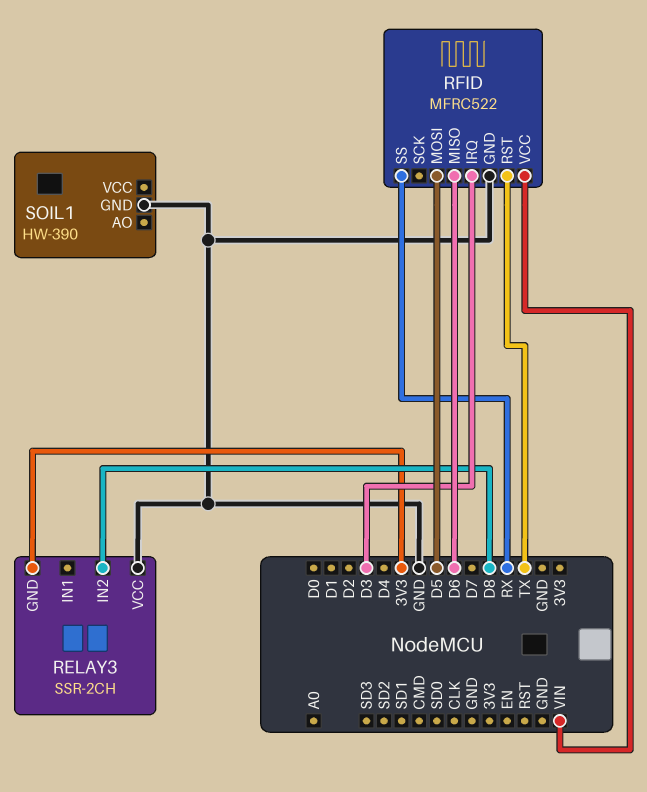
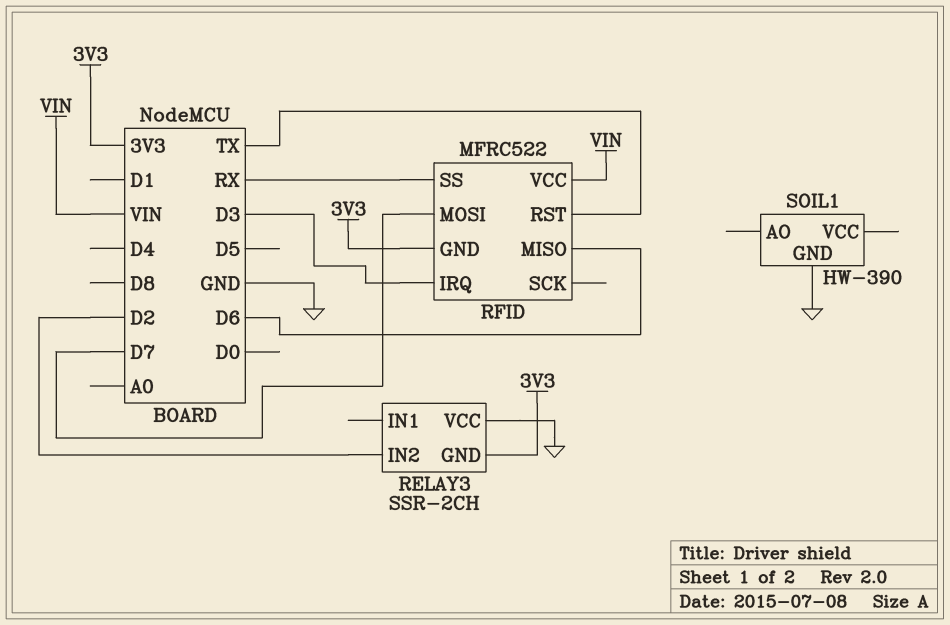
RELAY3 pin IN2: D8 -> D2
RFID pin GND: GND -> 3V3
RFID pin MOSI: D5 -> D7

